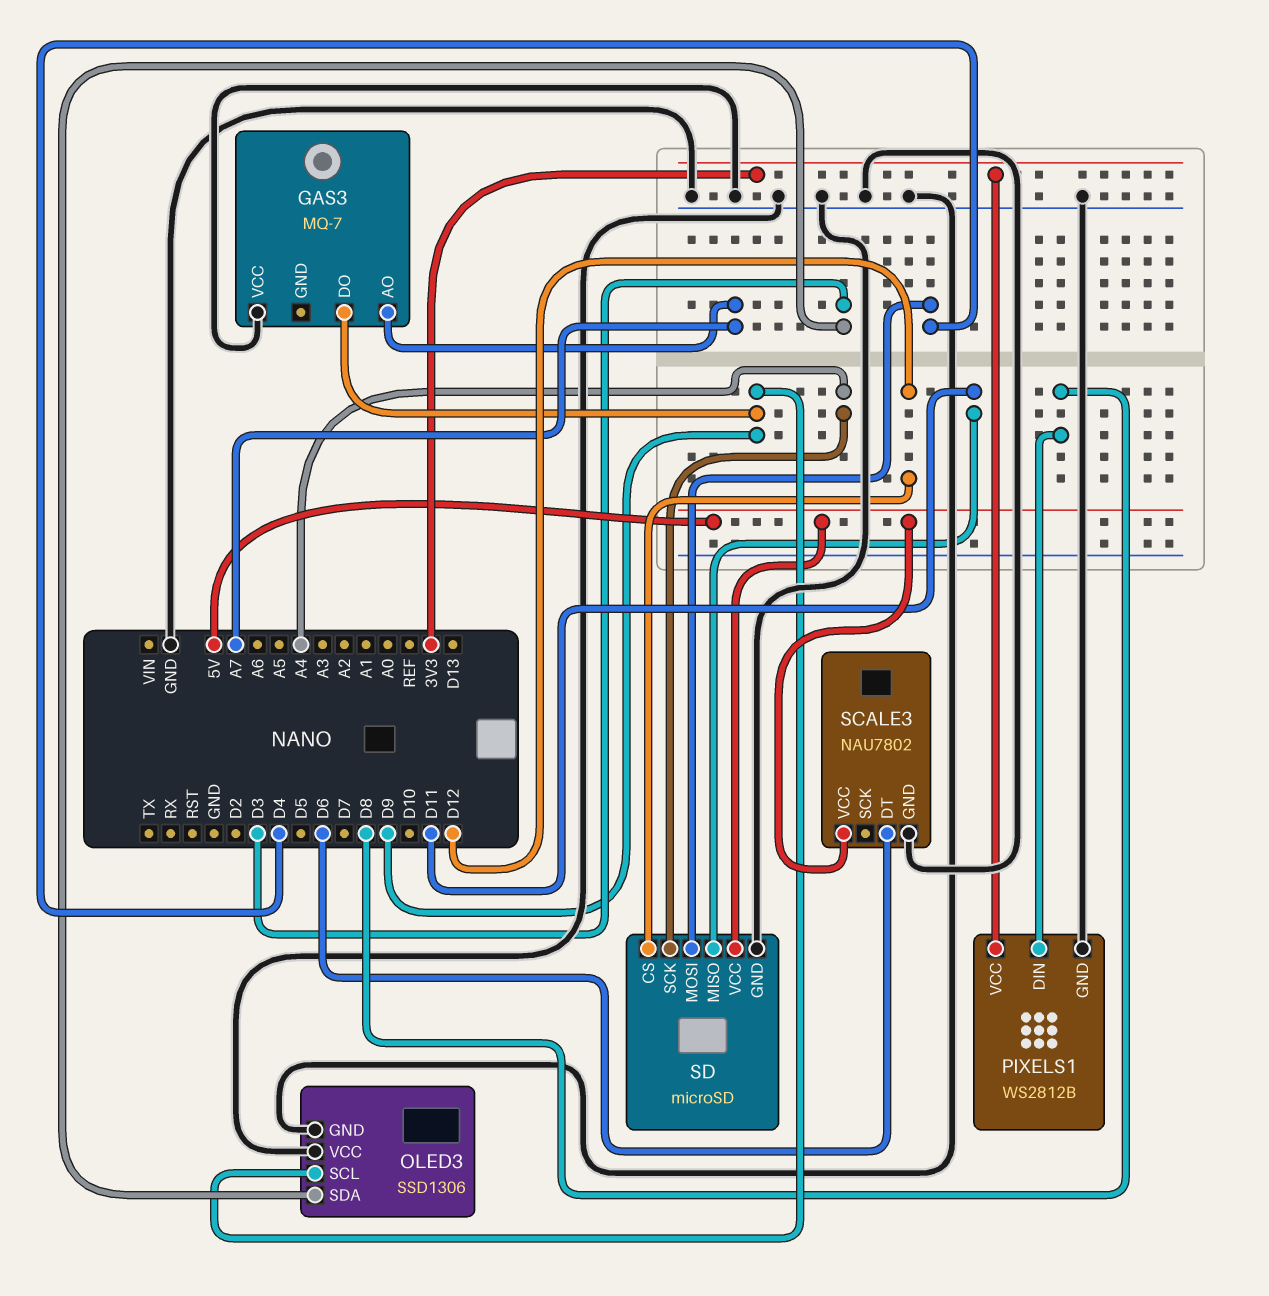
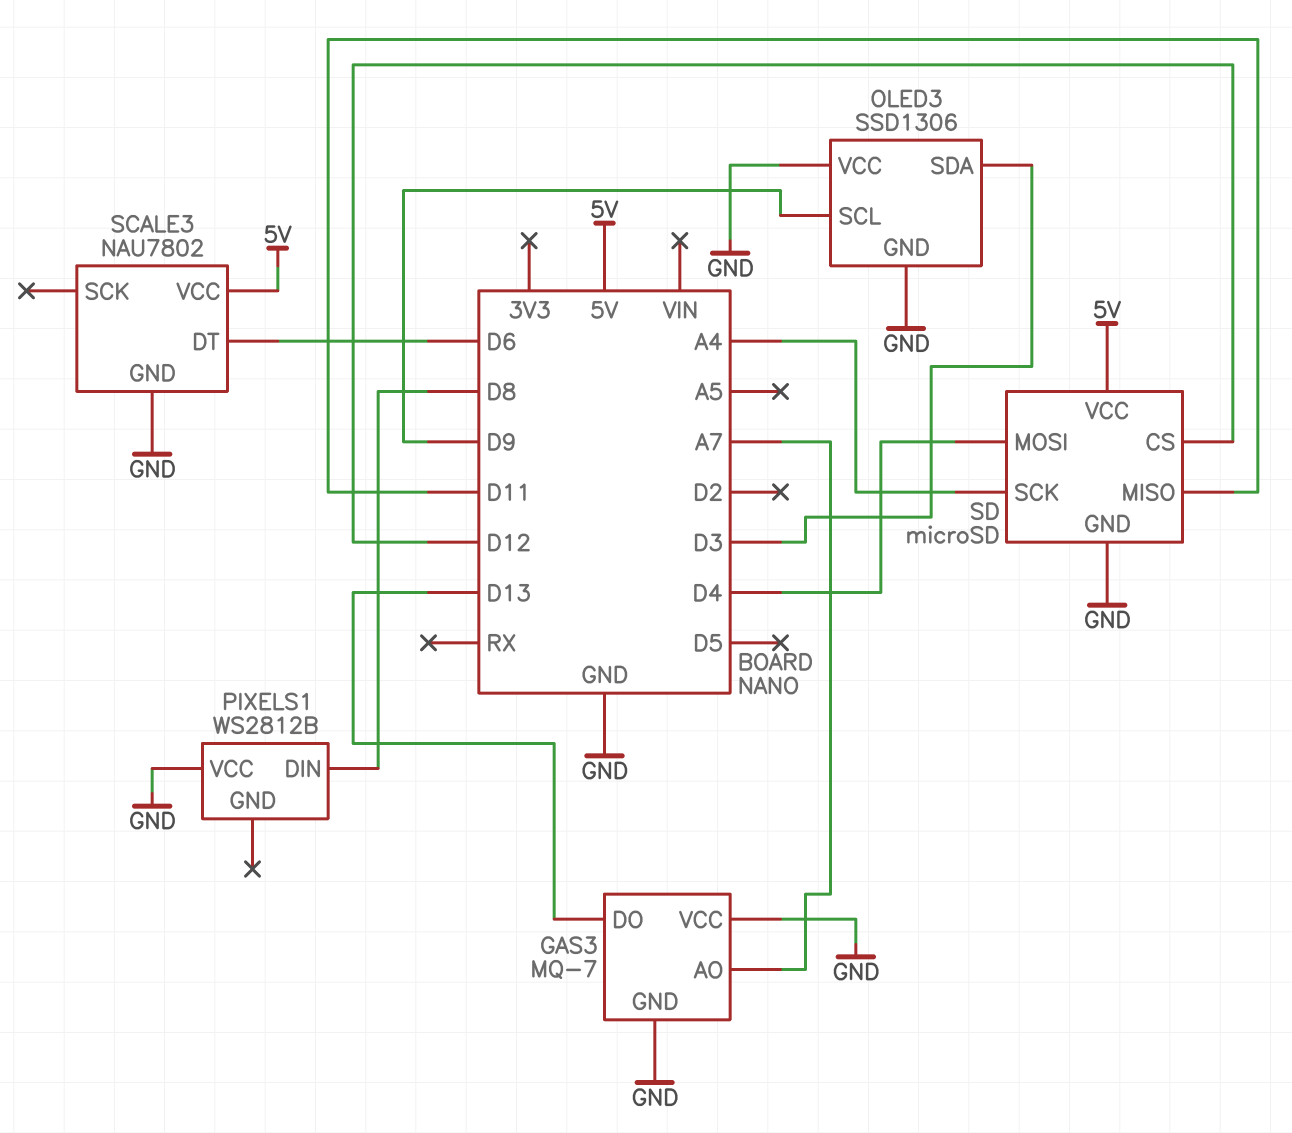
GAS3 pin DO: D9 -> D13
GAS3 pin GND: none -> GND
PIXELS1 pin GND: GND -> none
PIXELS1 pin VCC: 3V3 -> GND

